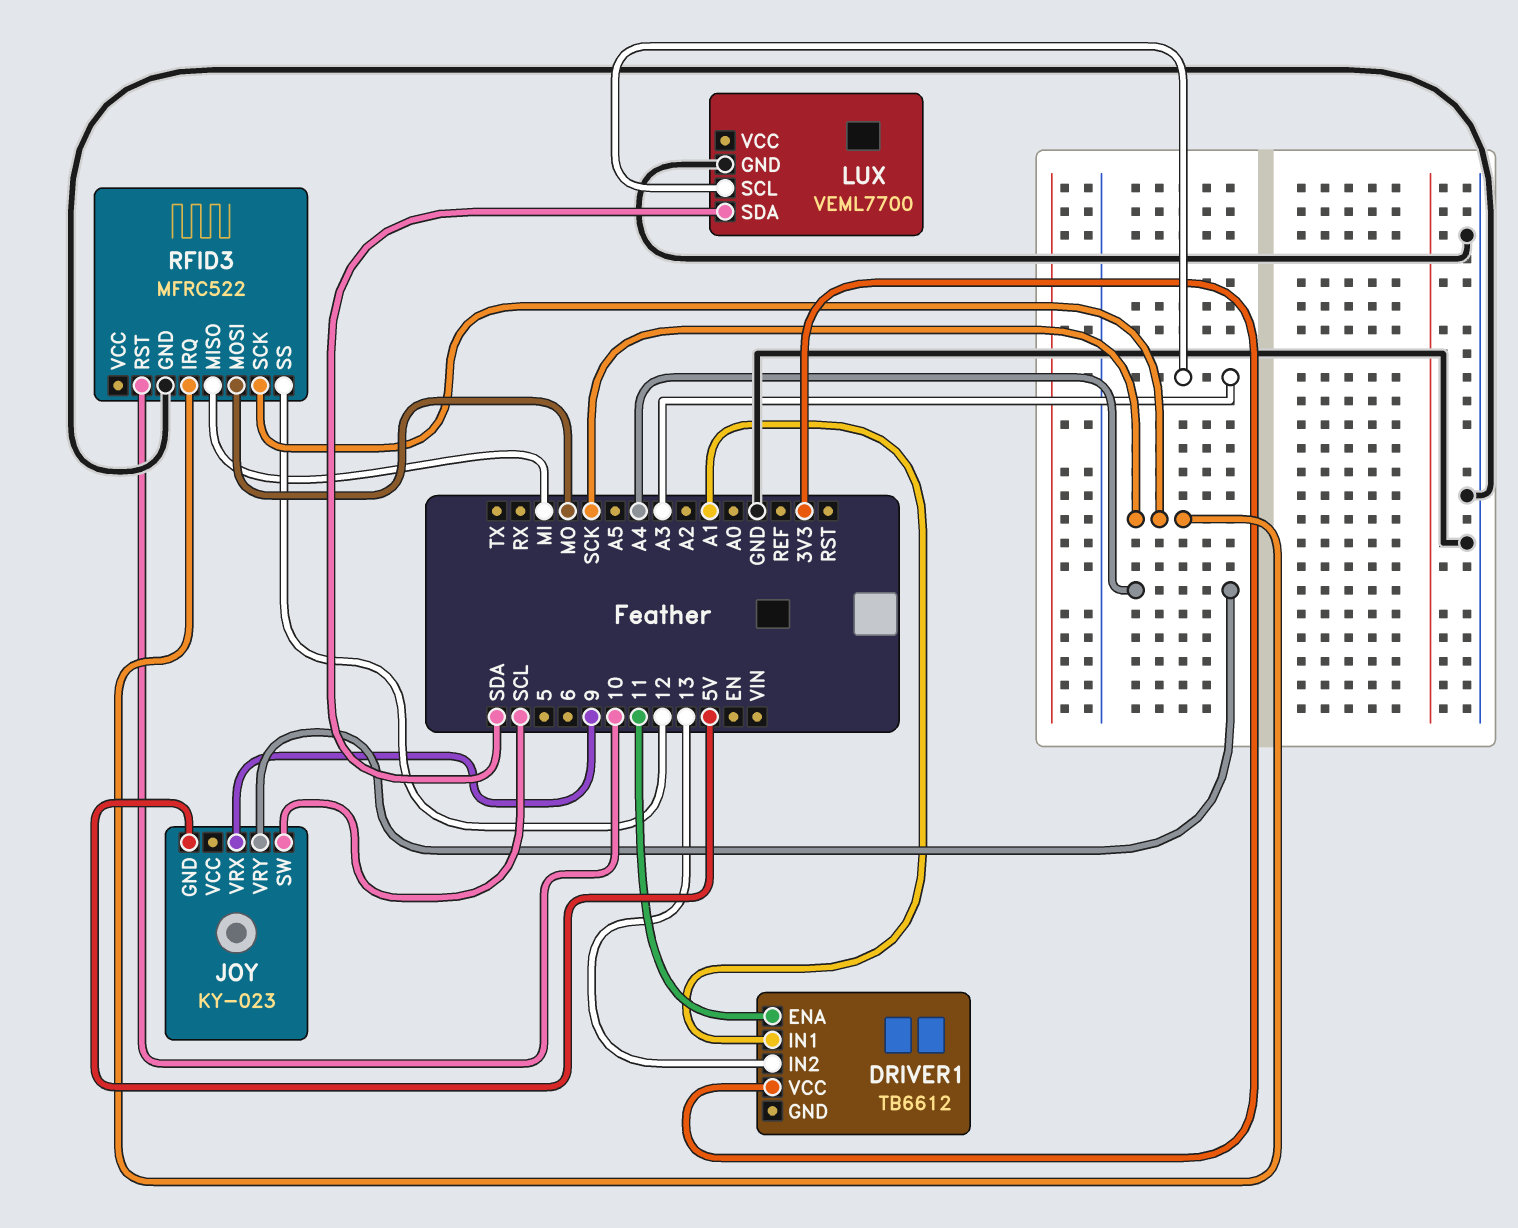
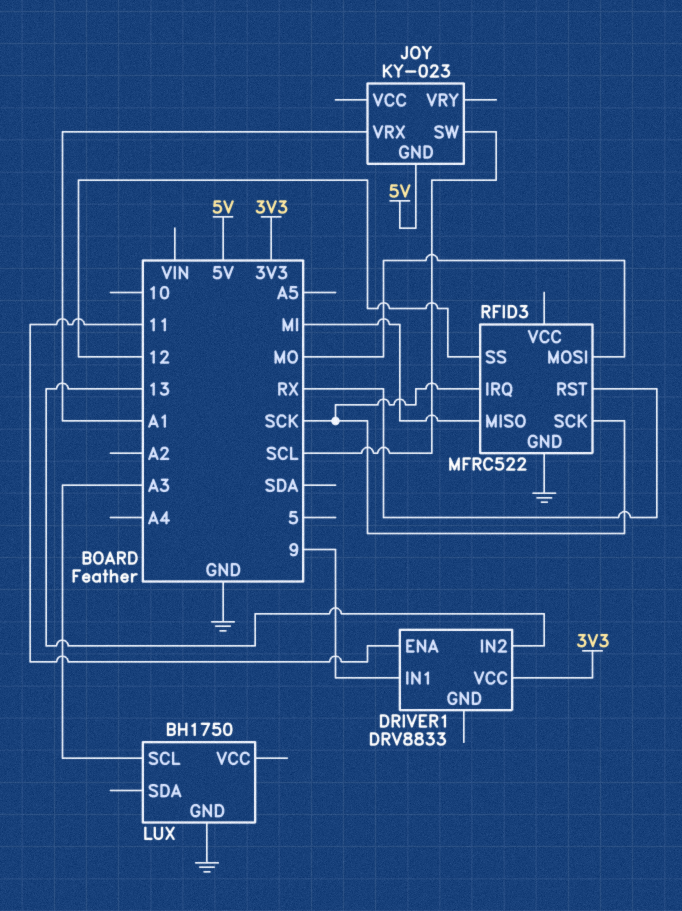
DRIVER1: TB6612 -> DRV8833
DRIVER1 pin IN1: A1 -> 9
JOY pin VRX: 9 -> A1
JOY pin VRY: A4 -> none
LUX: VEML7700 -> BH1750
LUX pin SDA: SDA -> none
RFID3 pin RST: 10 -> RX

